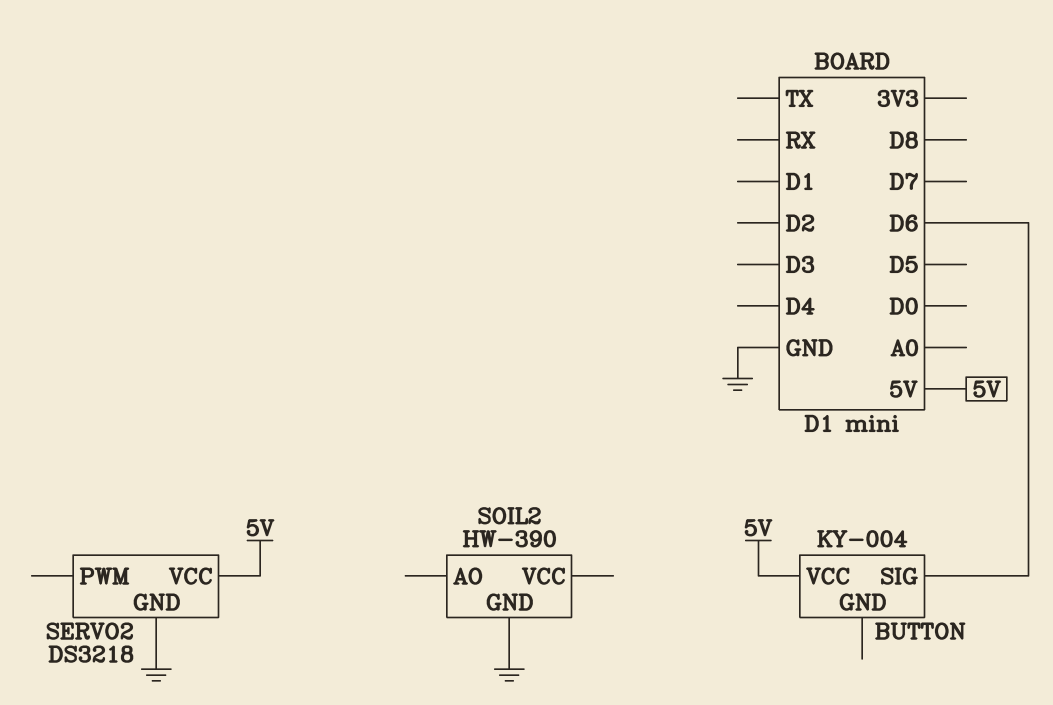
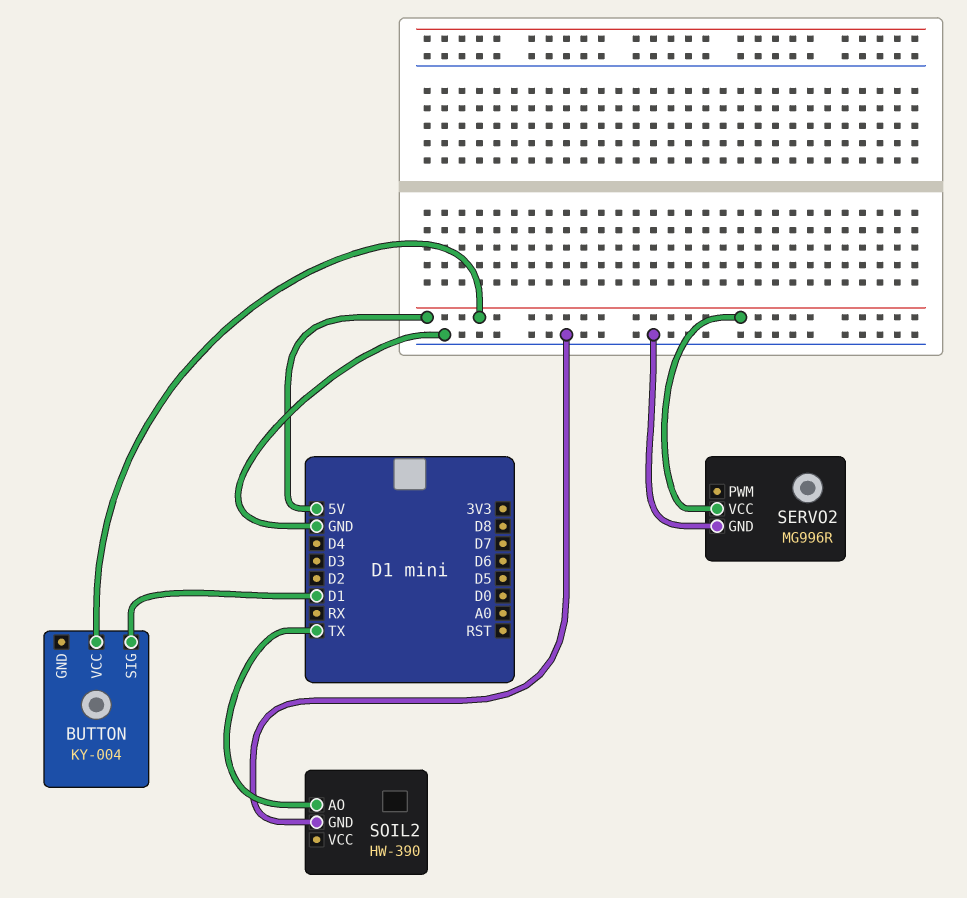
BUTTON pin SIG: D6 -> D1
SERVO2: DS3218 -> MG996R
SOIL2 pin AO: none -> TX

